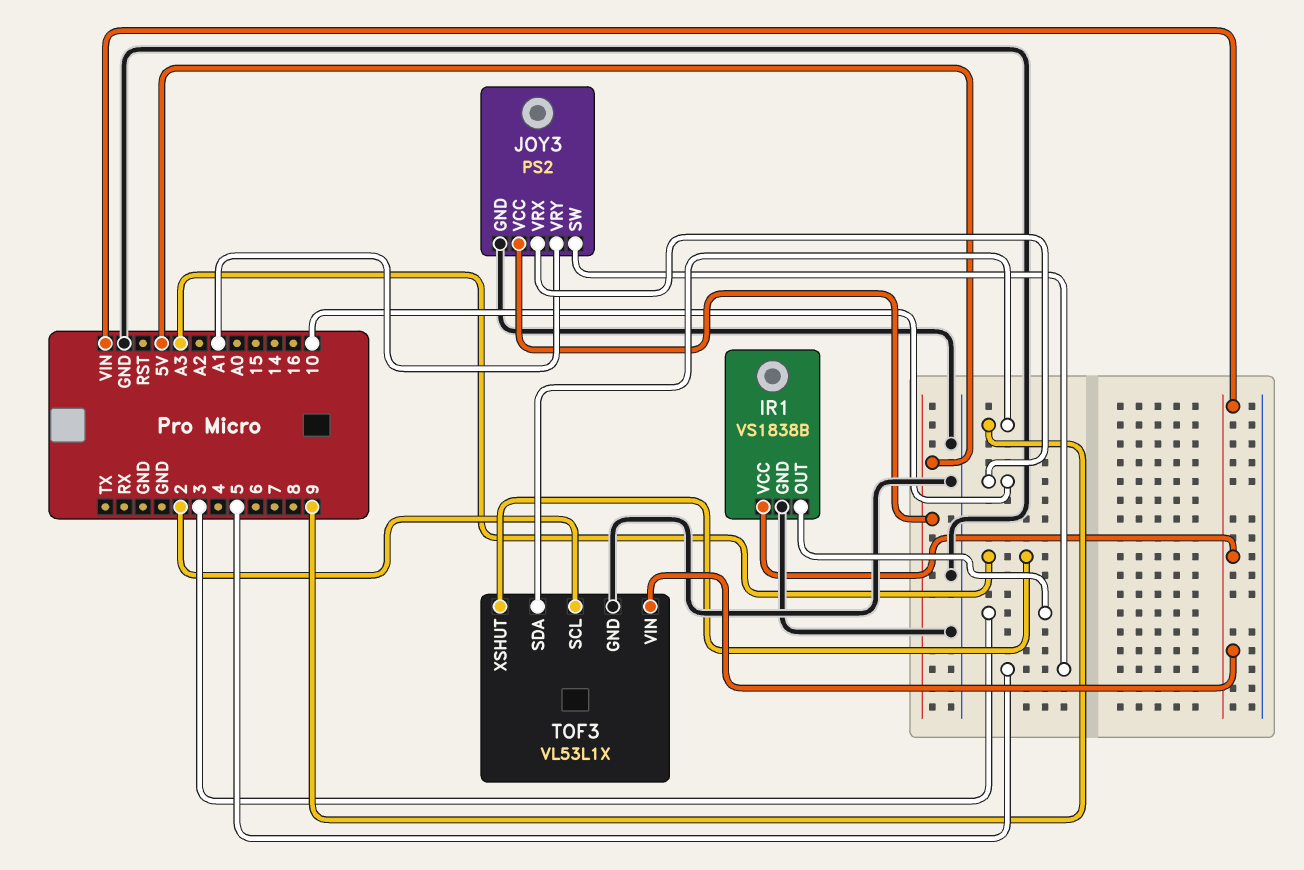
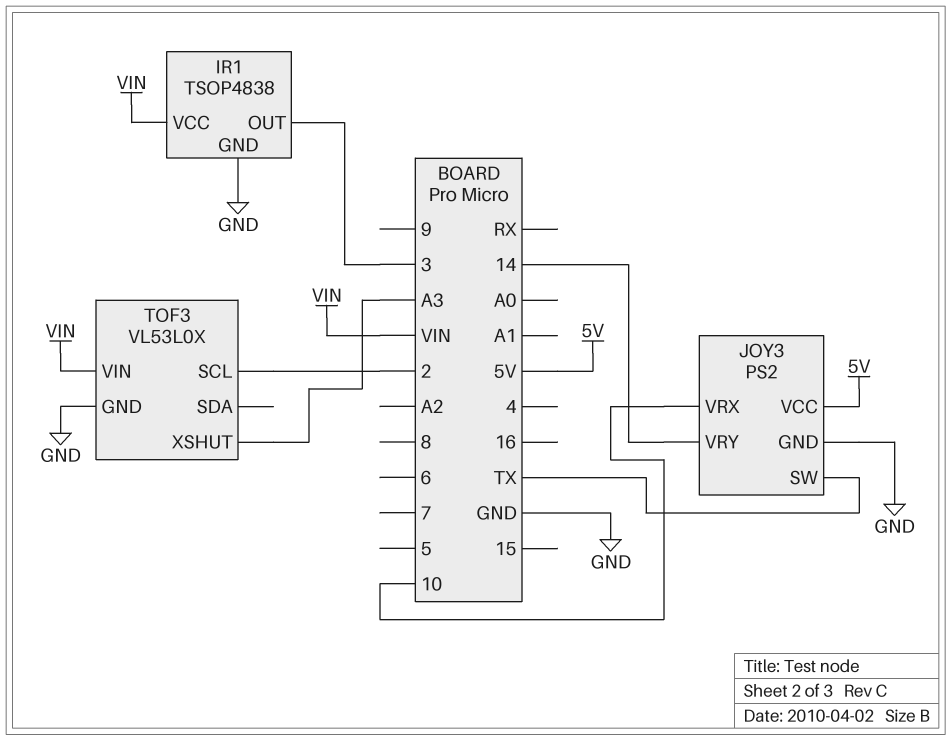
IR1: VS1838B -> TSOP4838
JOY3 pin SW: 5 -> TX
JOY3 pin VRY: A1 -> 14
TOF3: VL53L1X -> VL53L0X
TOF3 pin SDA: 9 -> none

